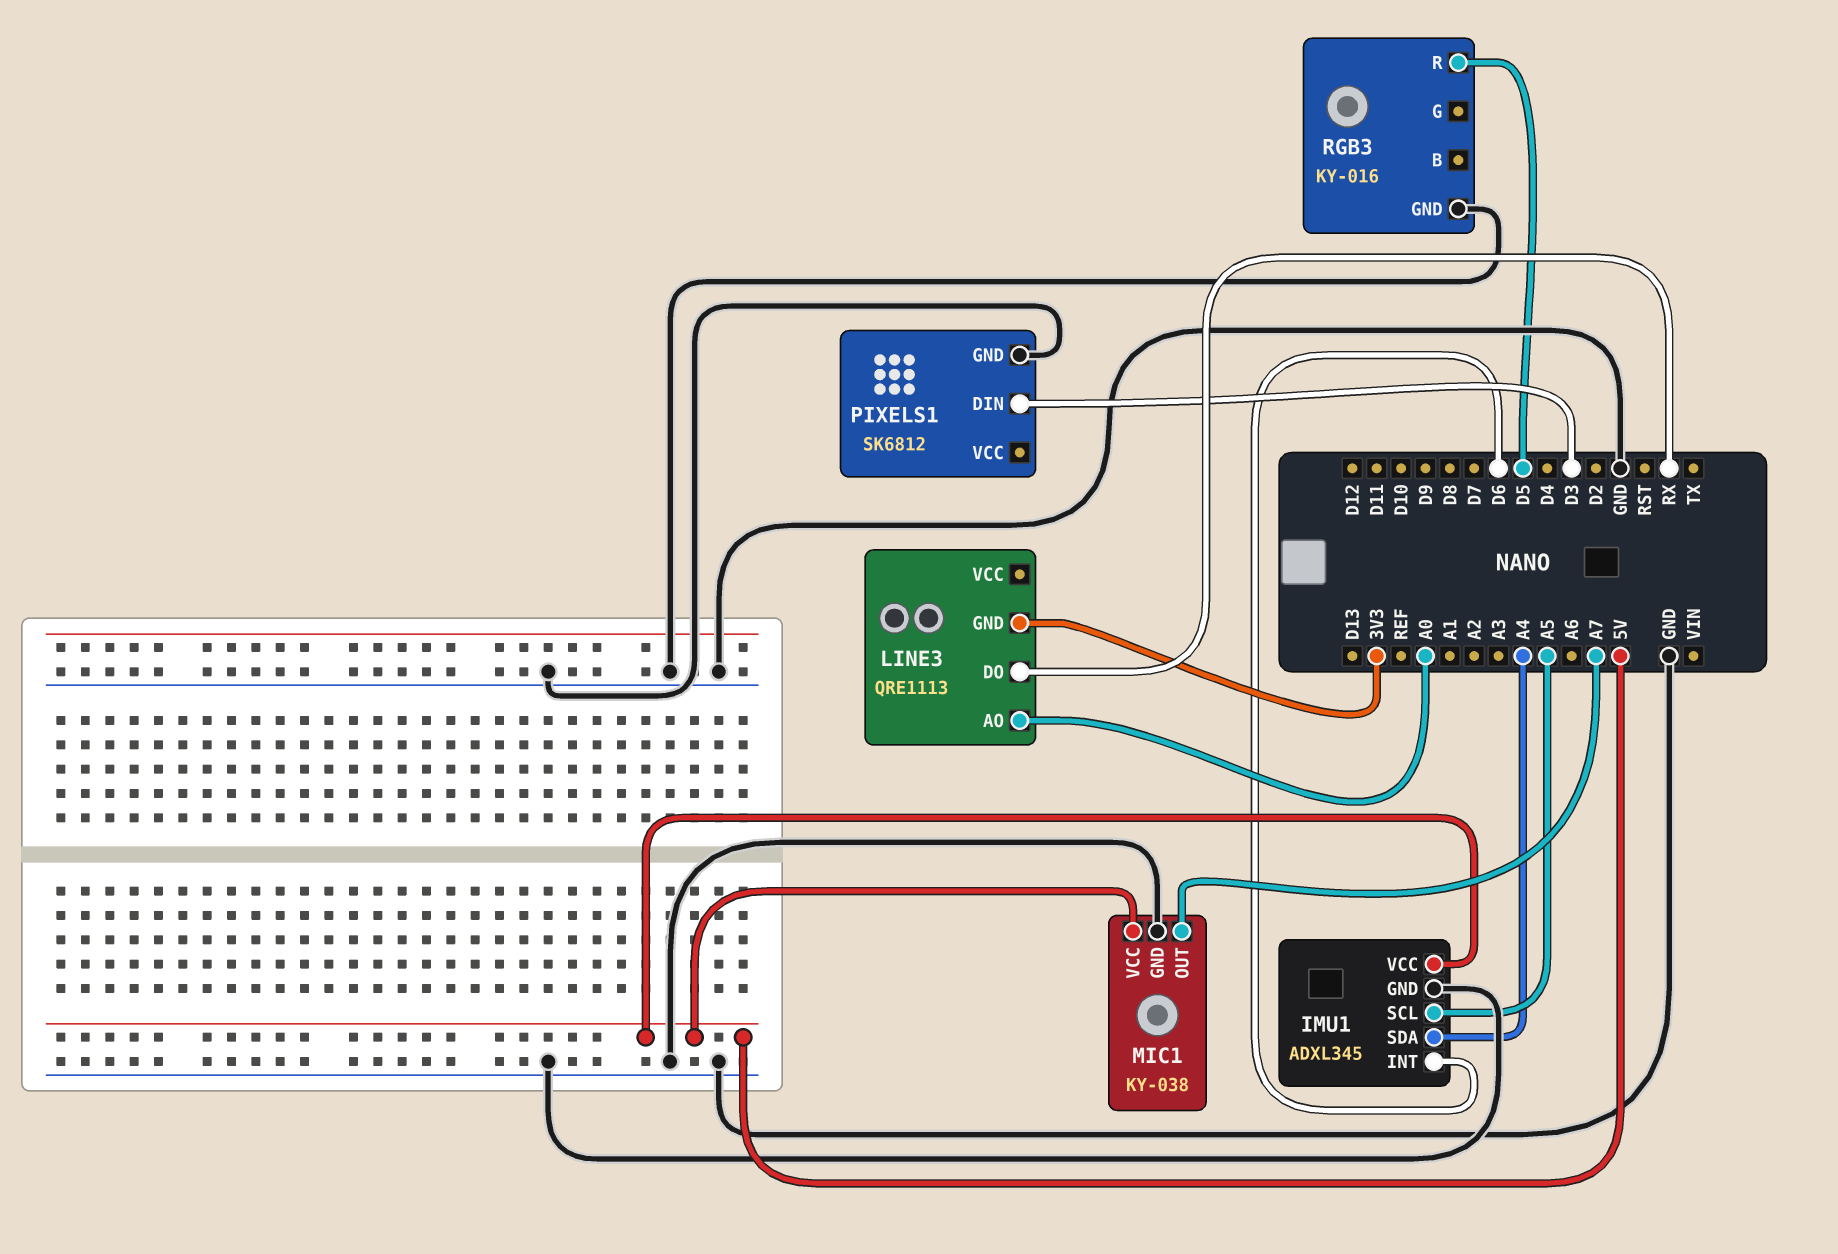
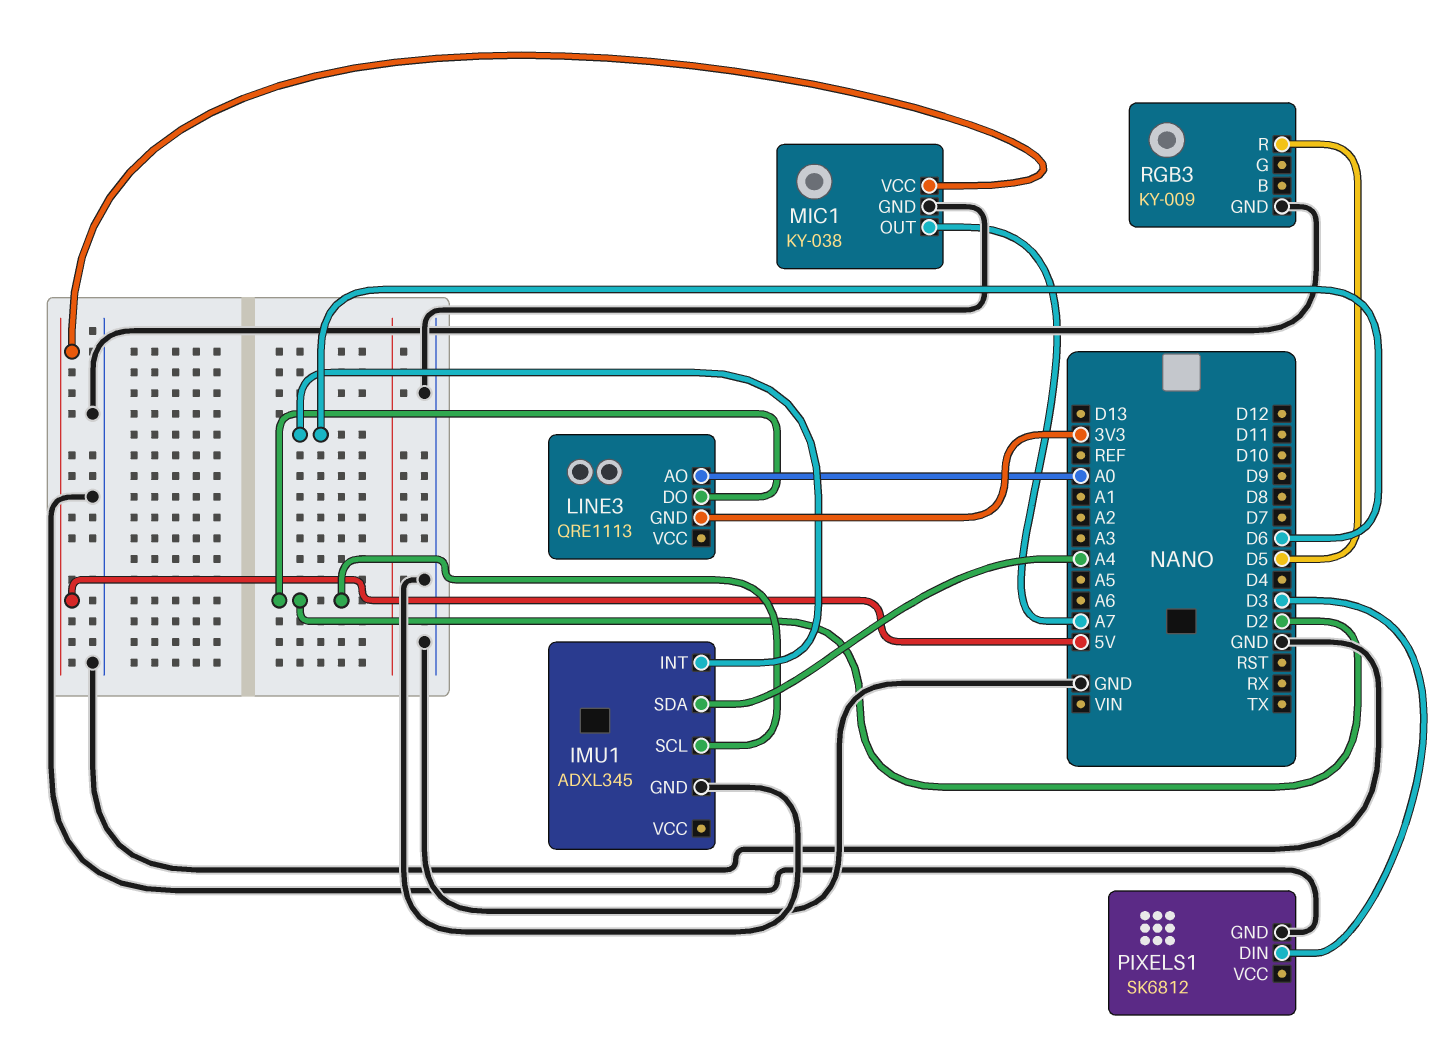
IMU1 pin SCL: A5 -> D2
IMU1 pin VCC: 5V -> none
LINE3 pin DO: RX -> D2
RGB3: KY-016 -> KY-009

